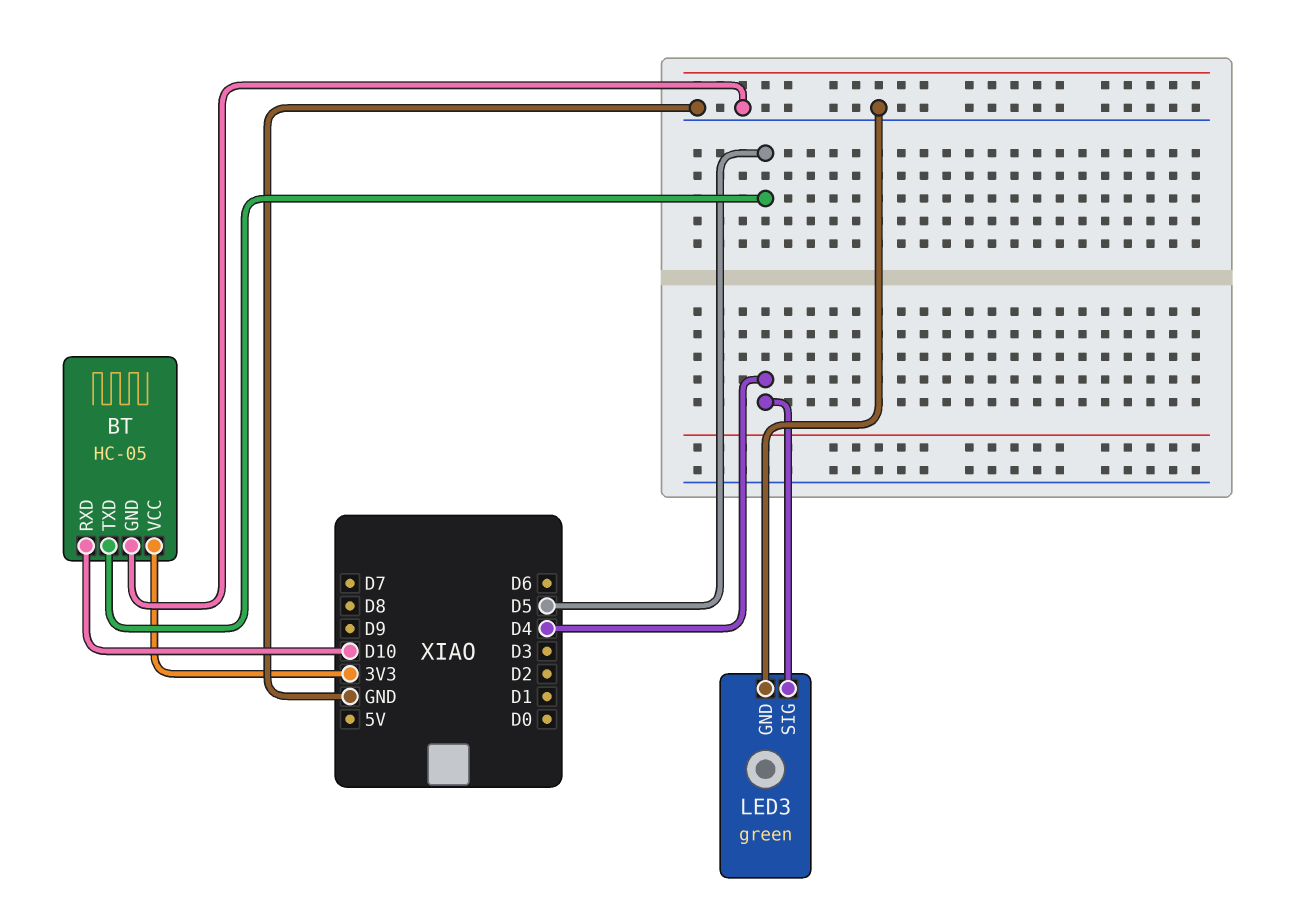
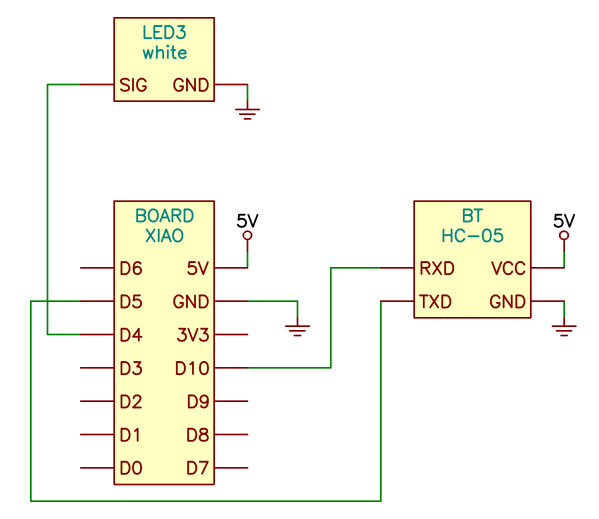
BT pin VCC: 3V3 -> 5V
LED3: green -> white

